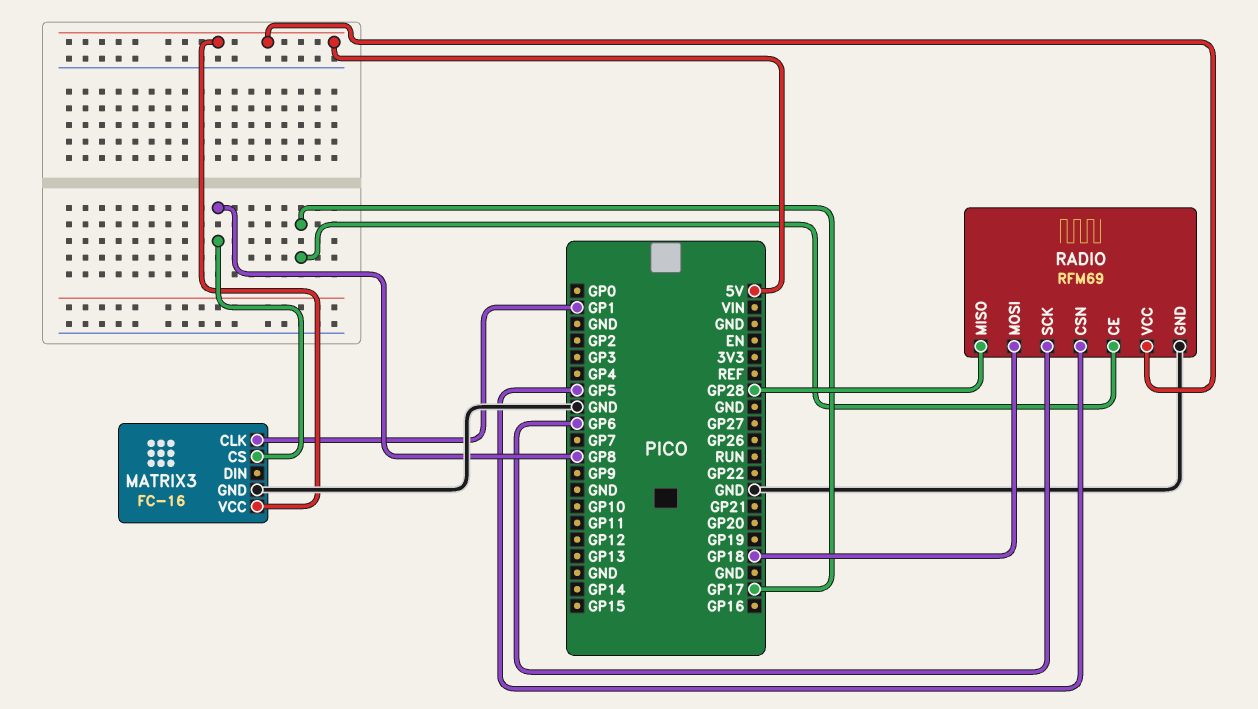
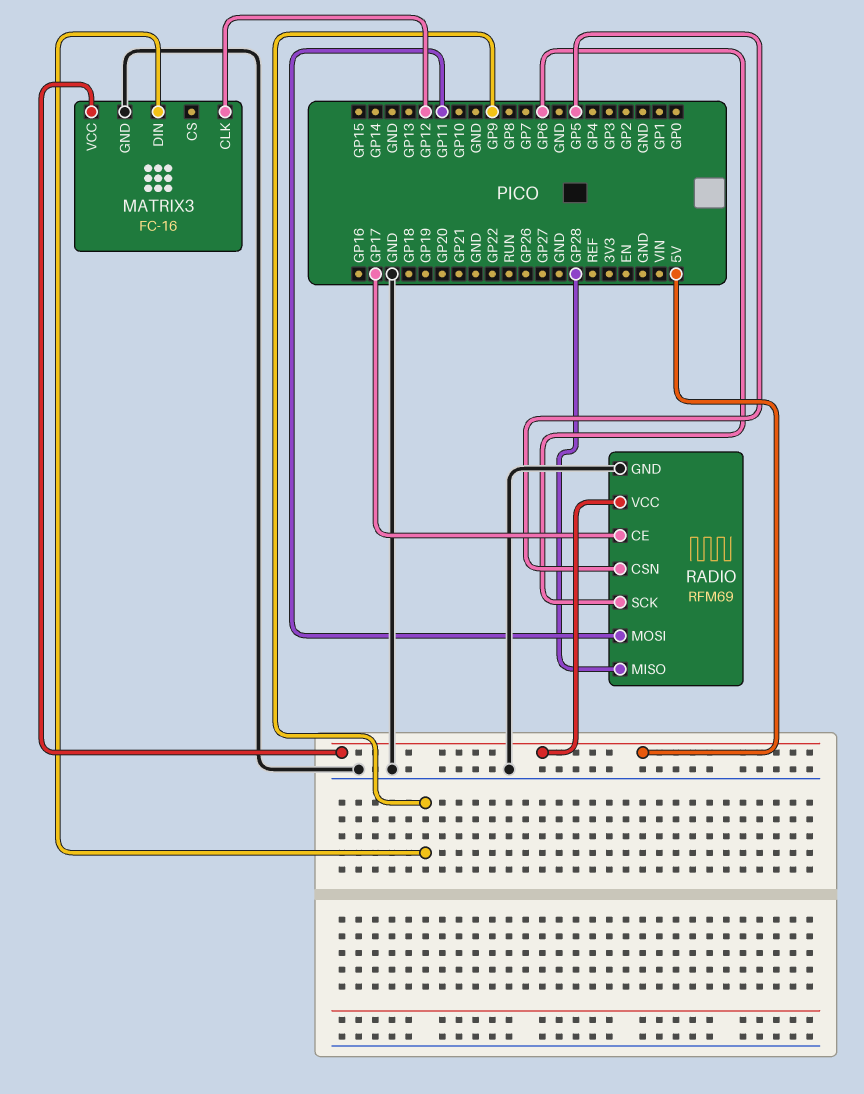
MATRIX3 pin CLK: GP1 -> GP12
MATRIX3 pin CS: GP8 -> none
MATRIX3 pin DIN: none -> GP9
RADIO pin MOSI: GP18 -> GP11

